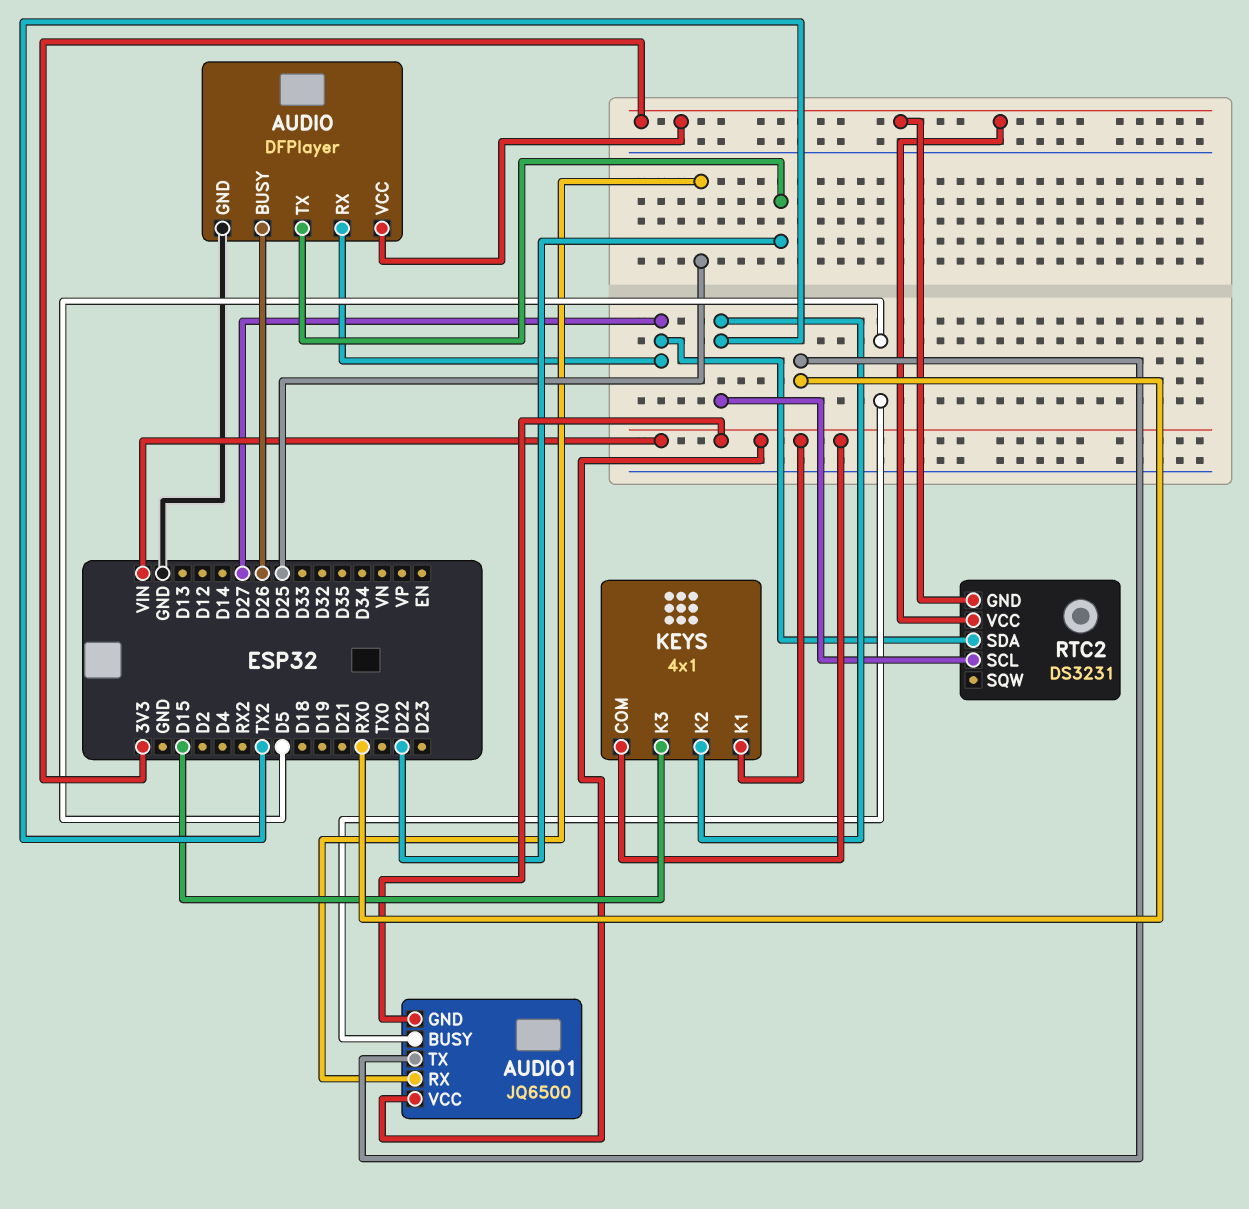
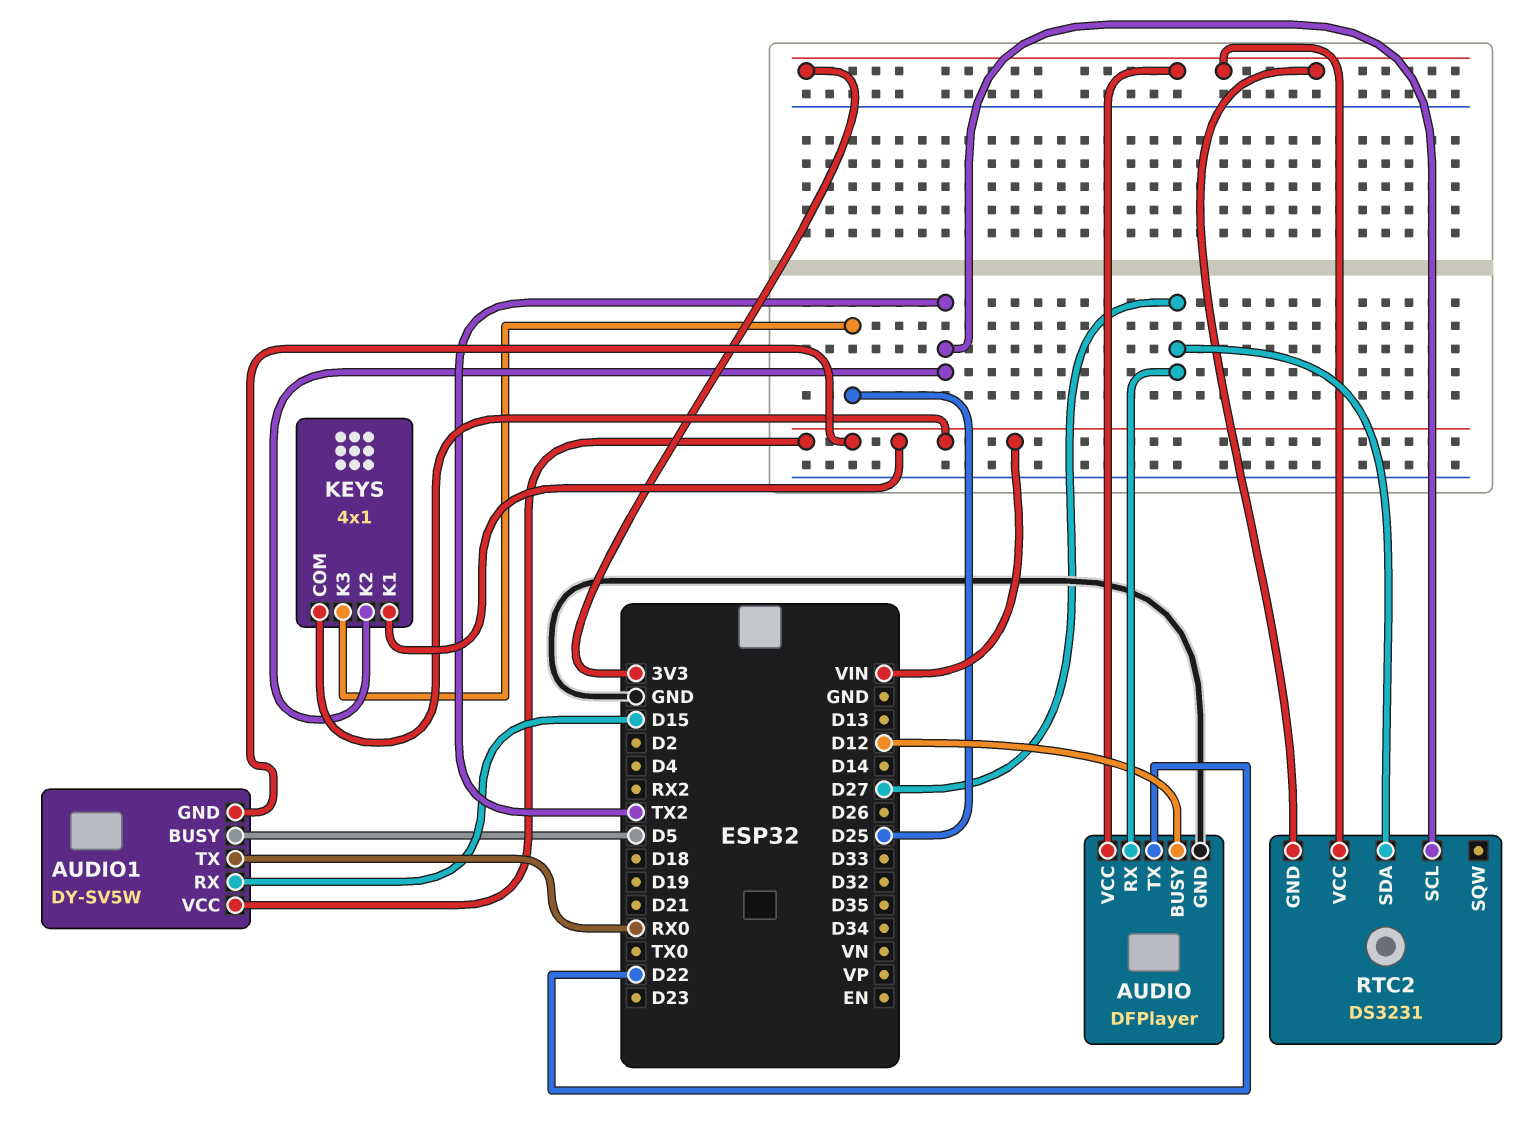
AUDIO pin BUSY: D26 -> D12
AUDIO1: JQ6500 -> DY-SV5W
AUDIO1 pin RX: D25 -> D15
KEYS pin K3: D15 -> D25

